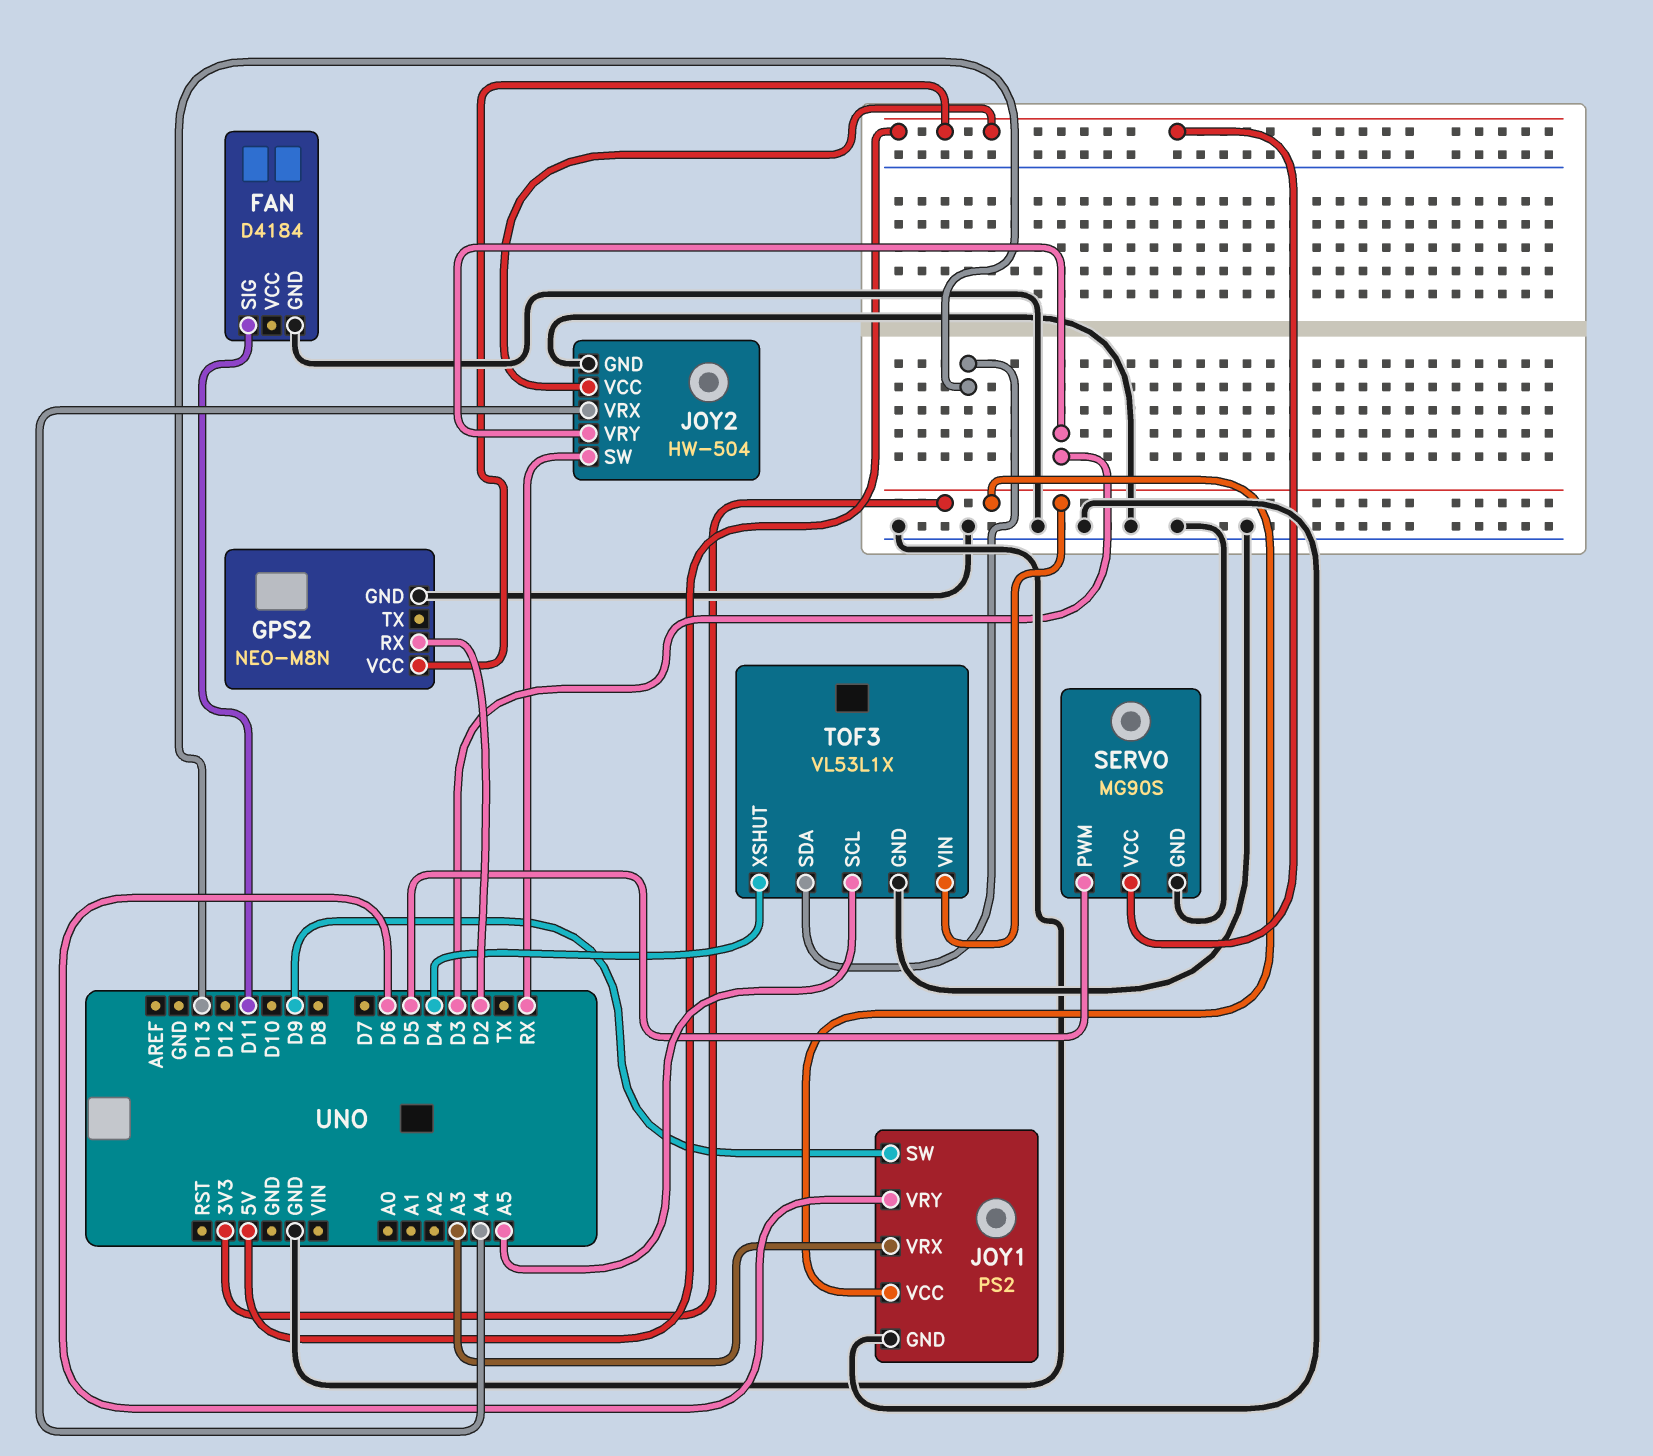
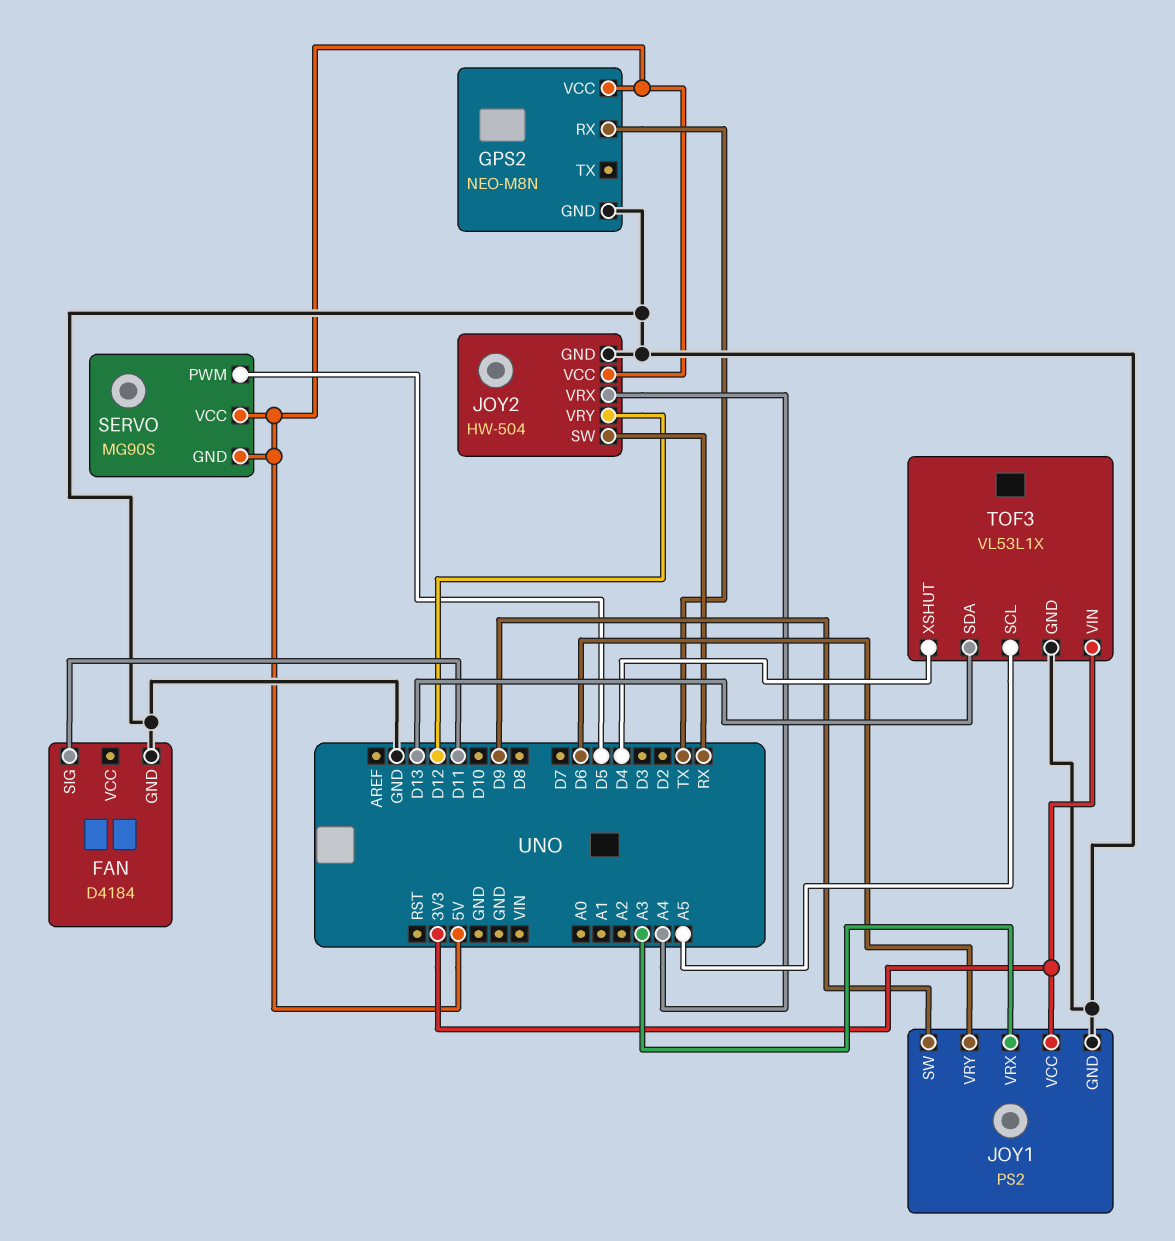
GPS2 pin RX: D2 -> TX
JOY2 pin VRY: D3 -> D12
SERVO pin GND: GND -> 5V

